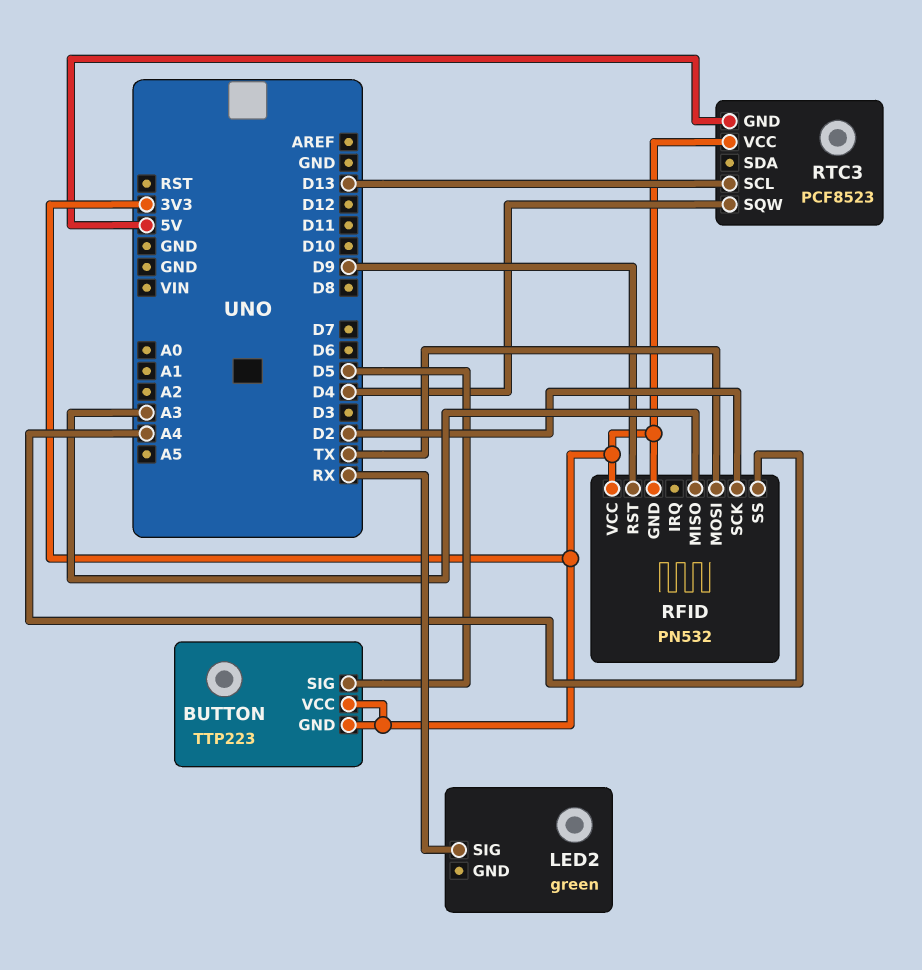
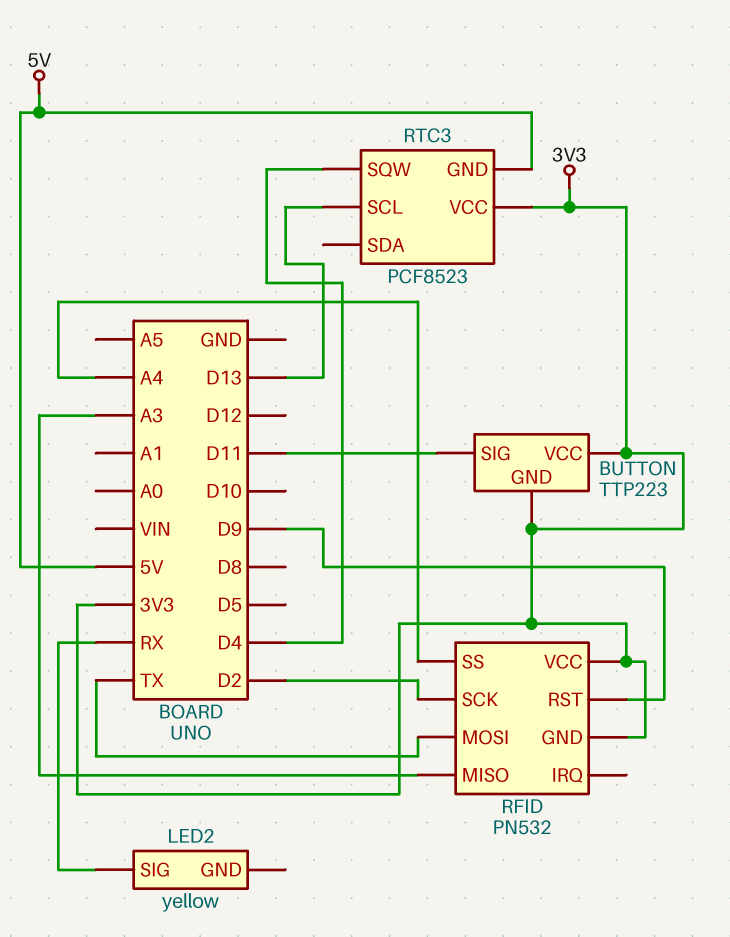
BUTTON pin SIG: D5 -> D11
LED2: green -> yellow

